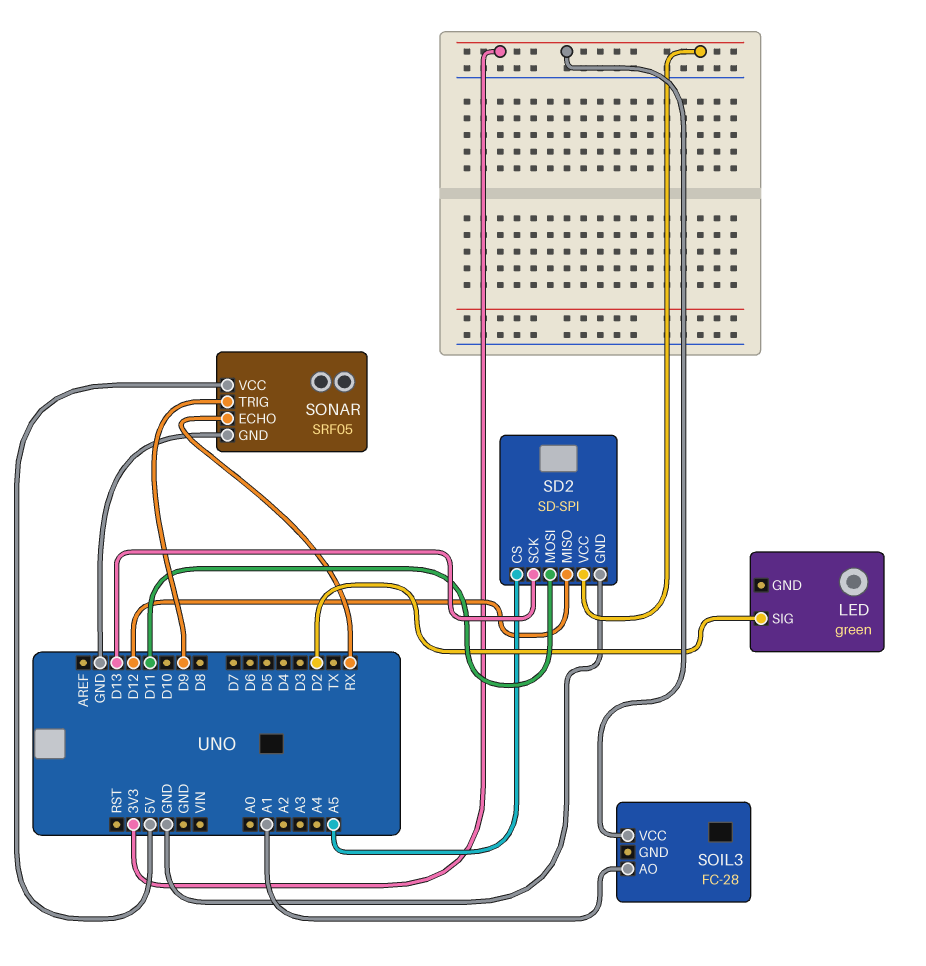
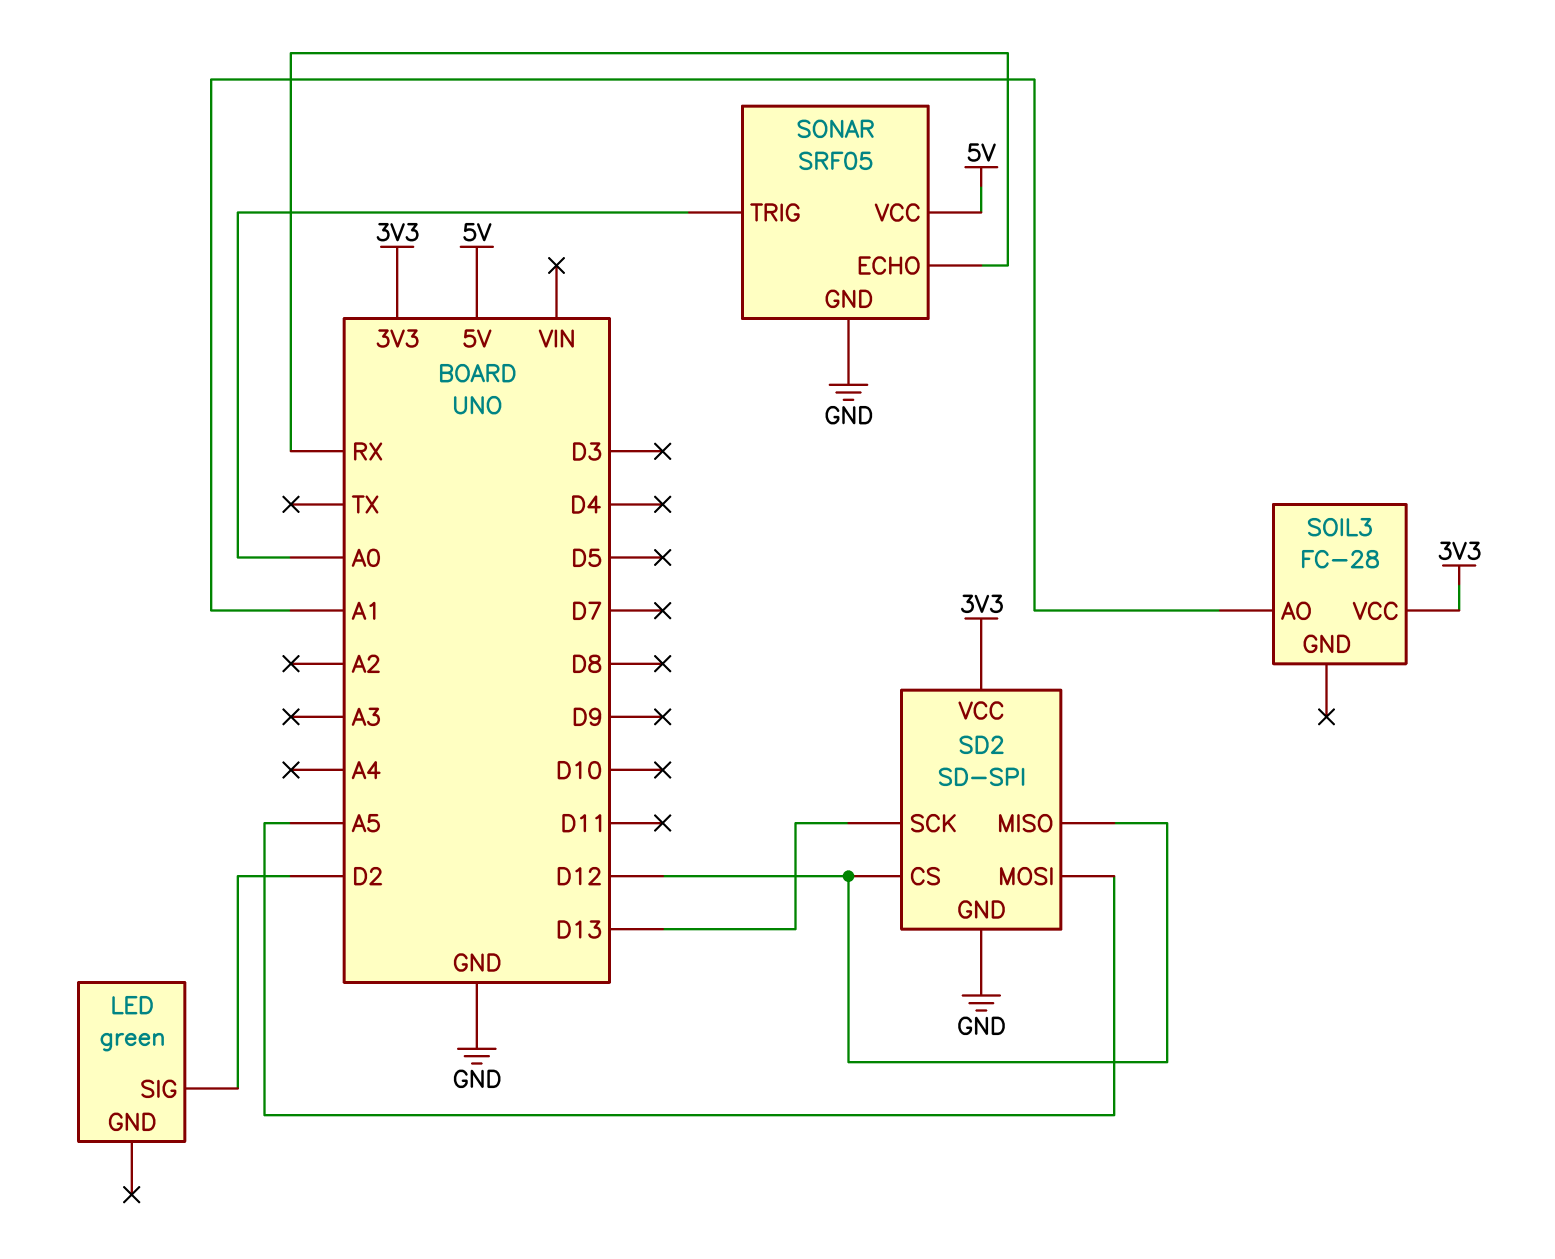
SD2 pin CS: A5 -> D12
SD2 pin MOSI: D11 -> A5
SONAR pin TRIG: D9 -> A0

